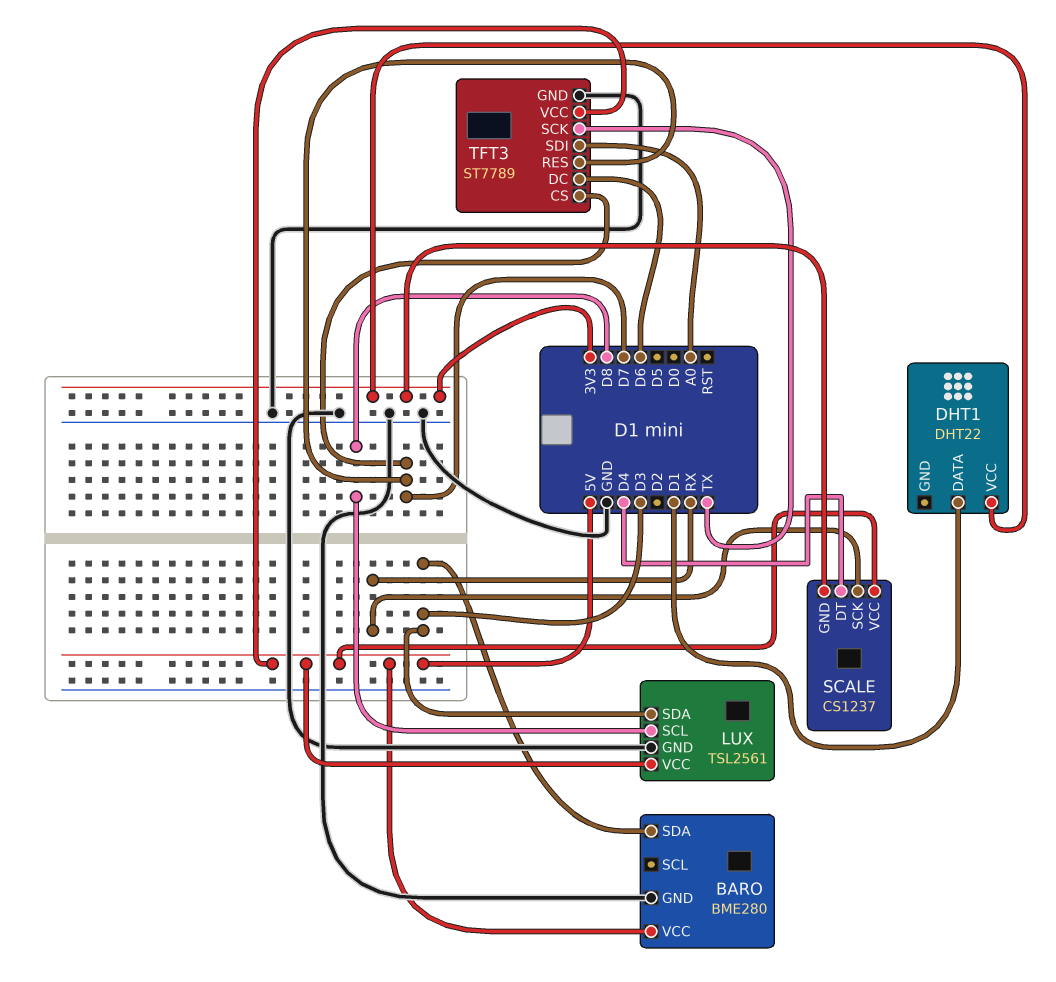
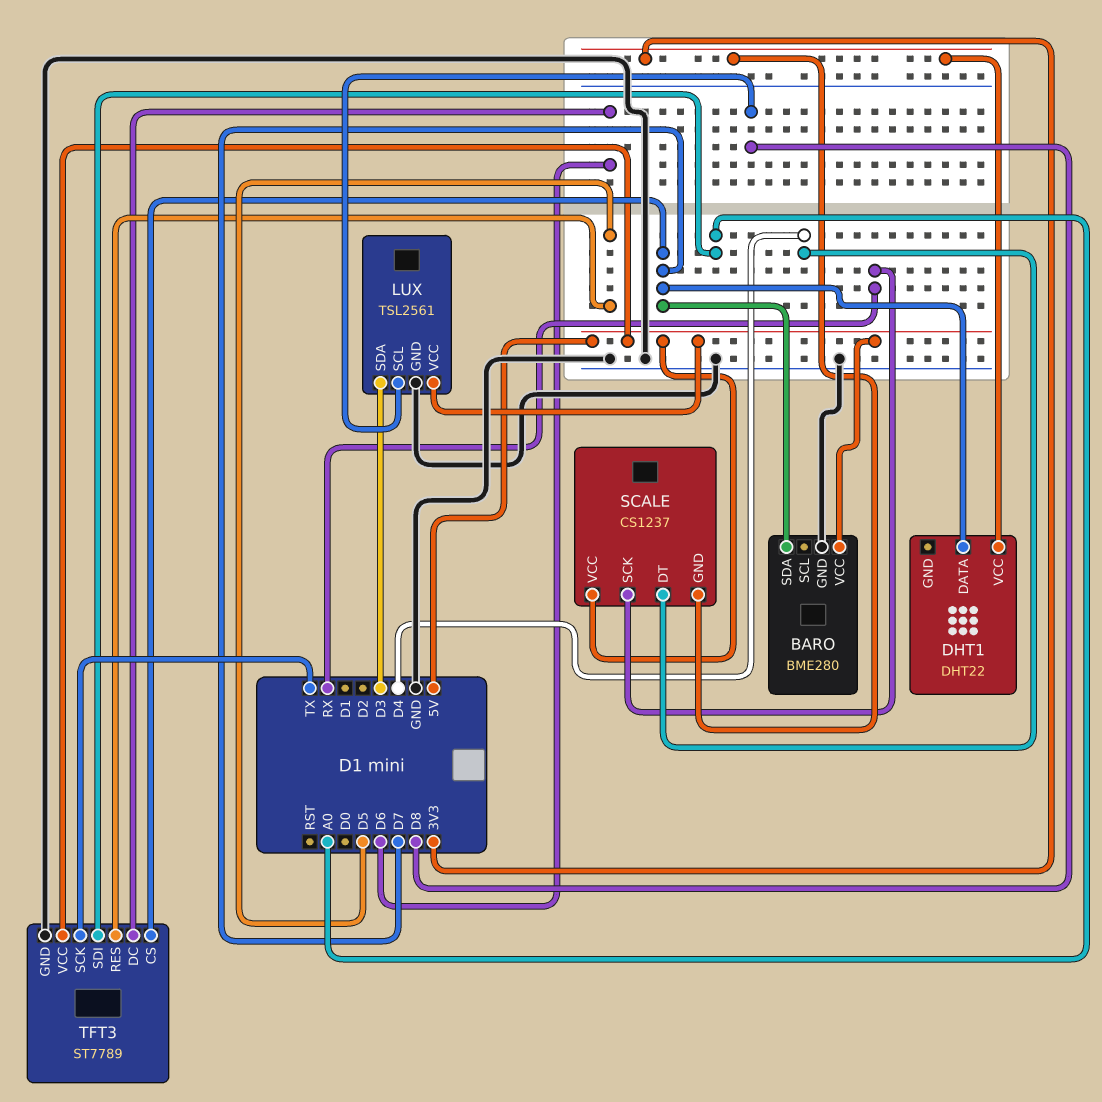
BARO pin SDA: D3 -> D7
DHT1 pin DATA: D1 -> D7
TFT3 pin RES: D7 -> D5

